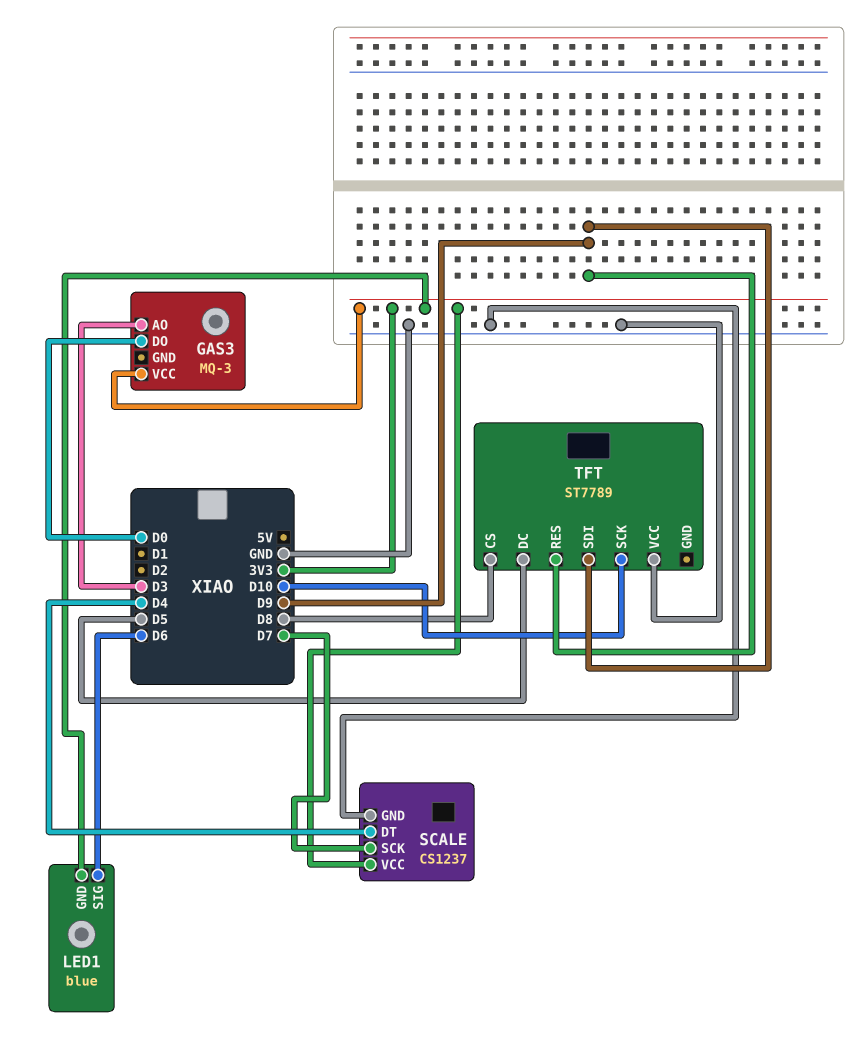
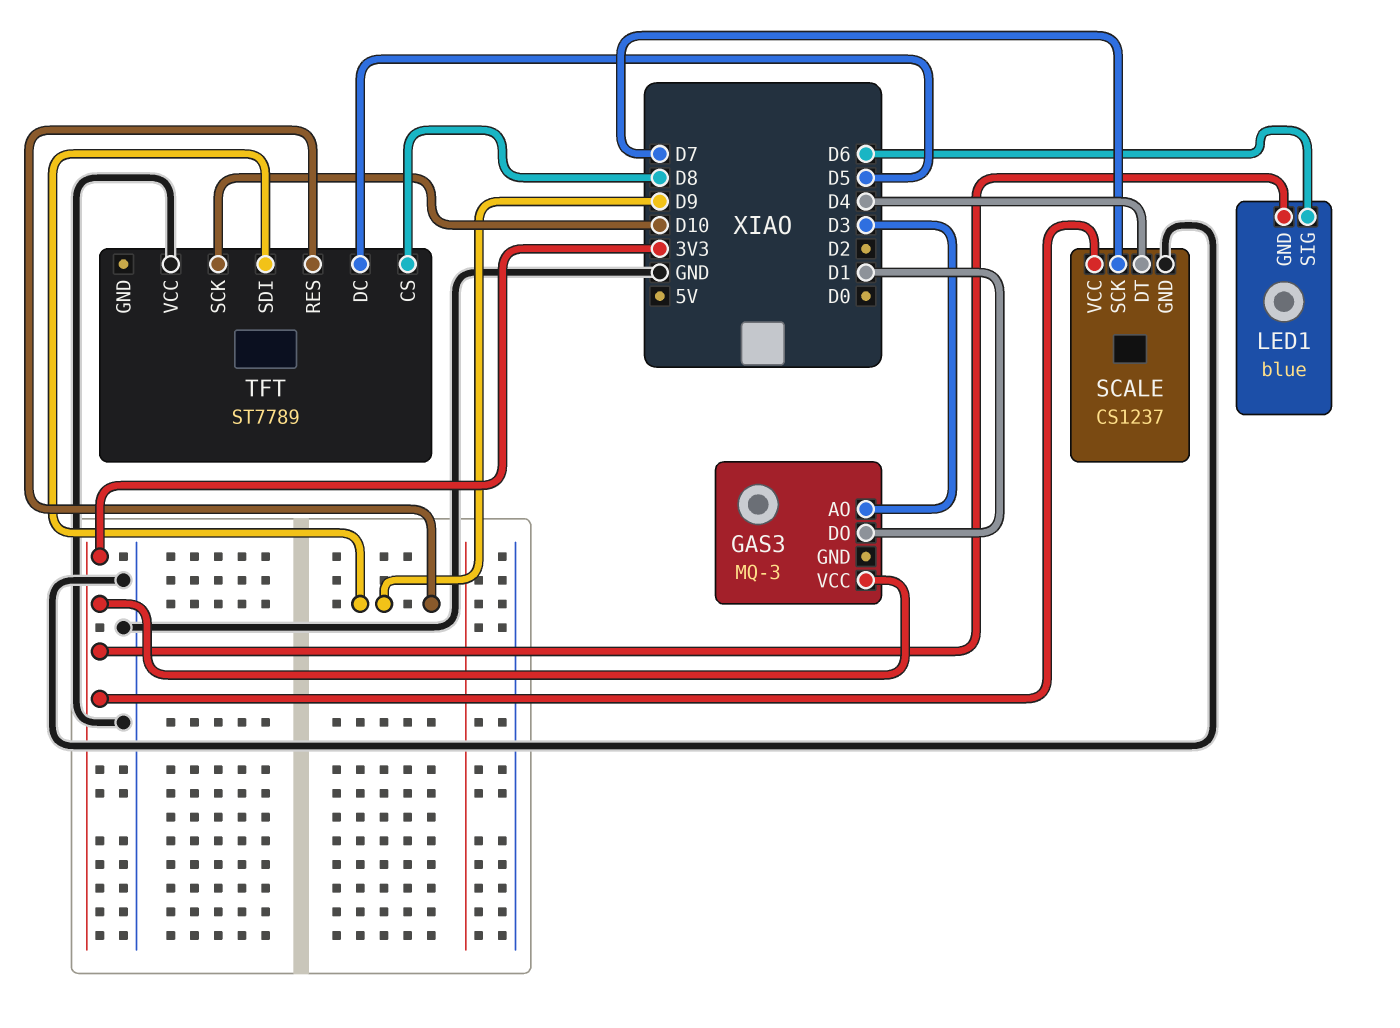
GAS3 pin DO: D0 -> D1

